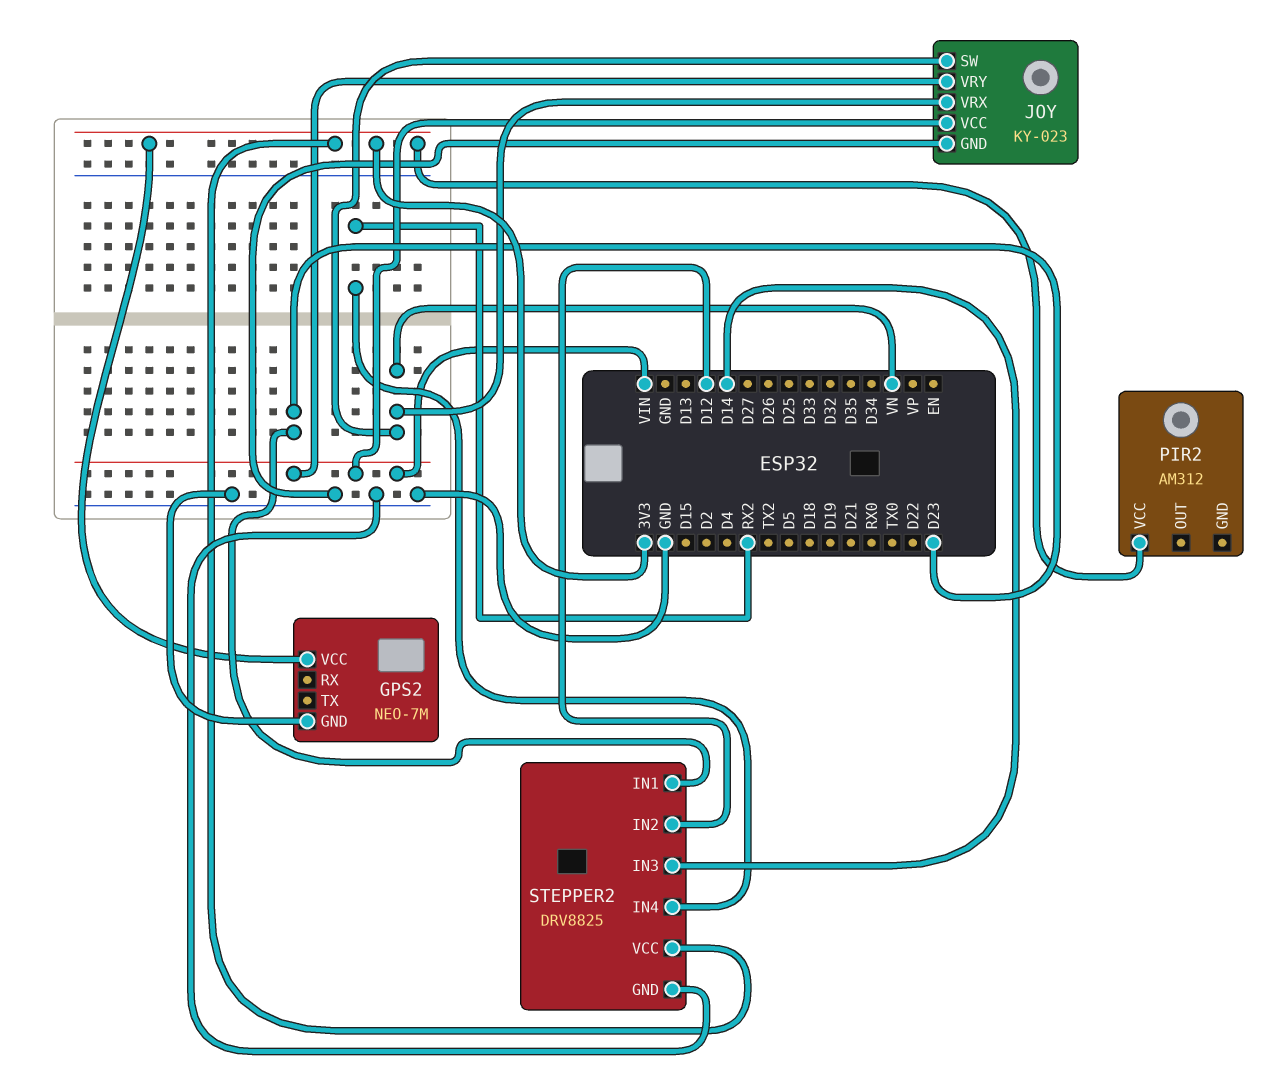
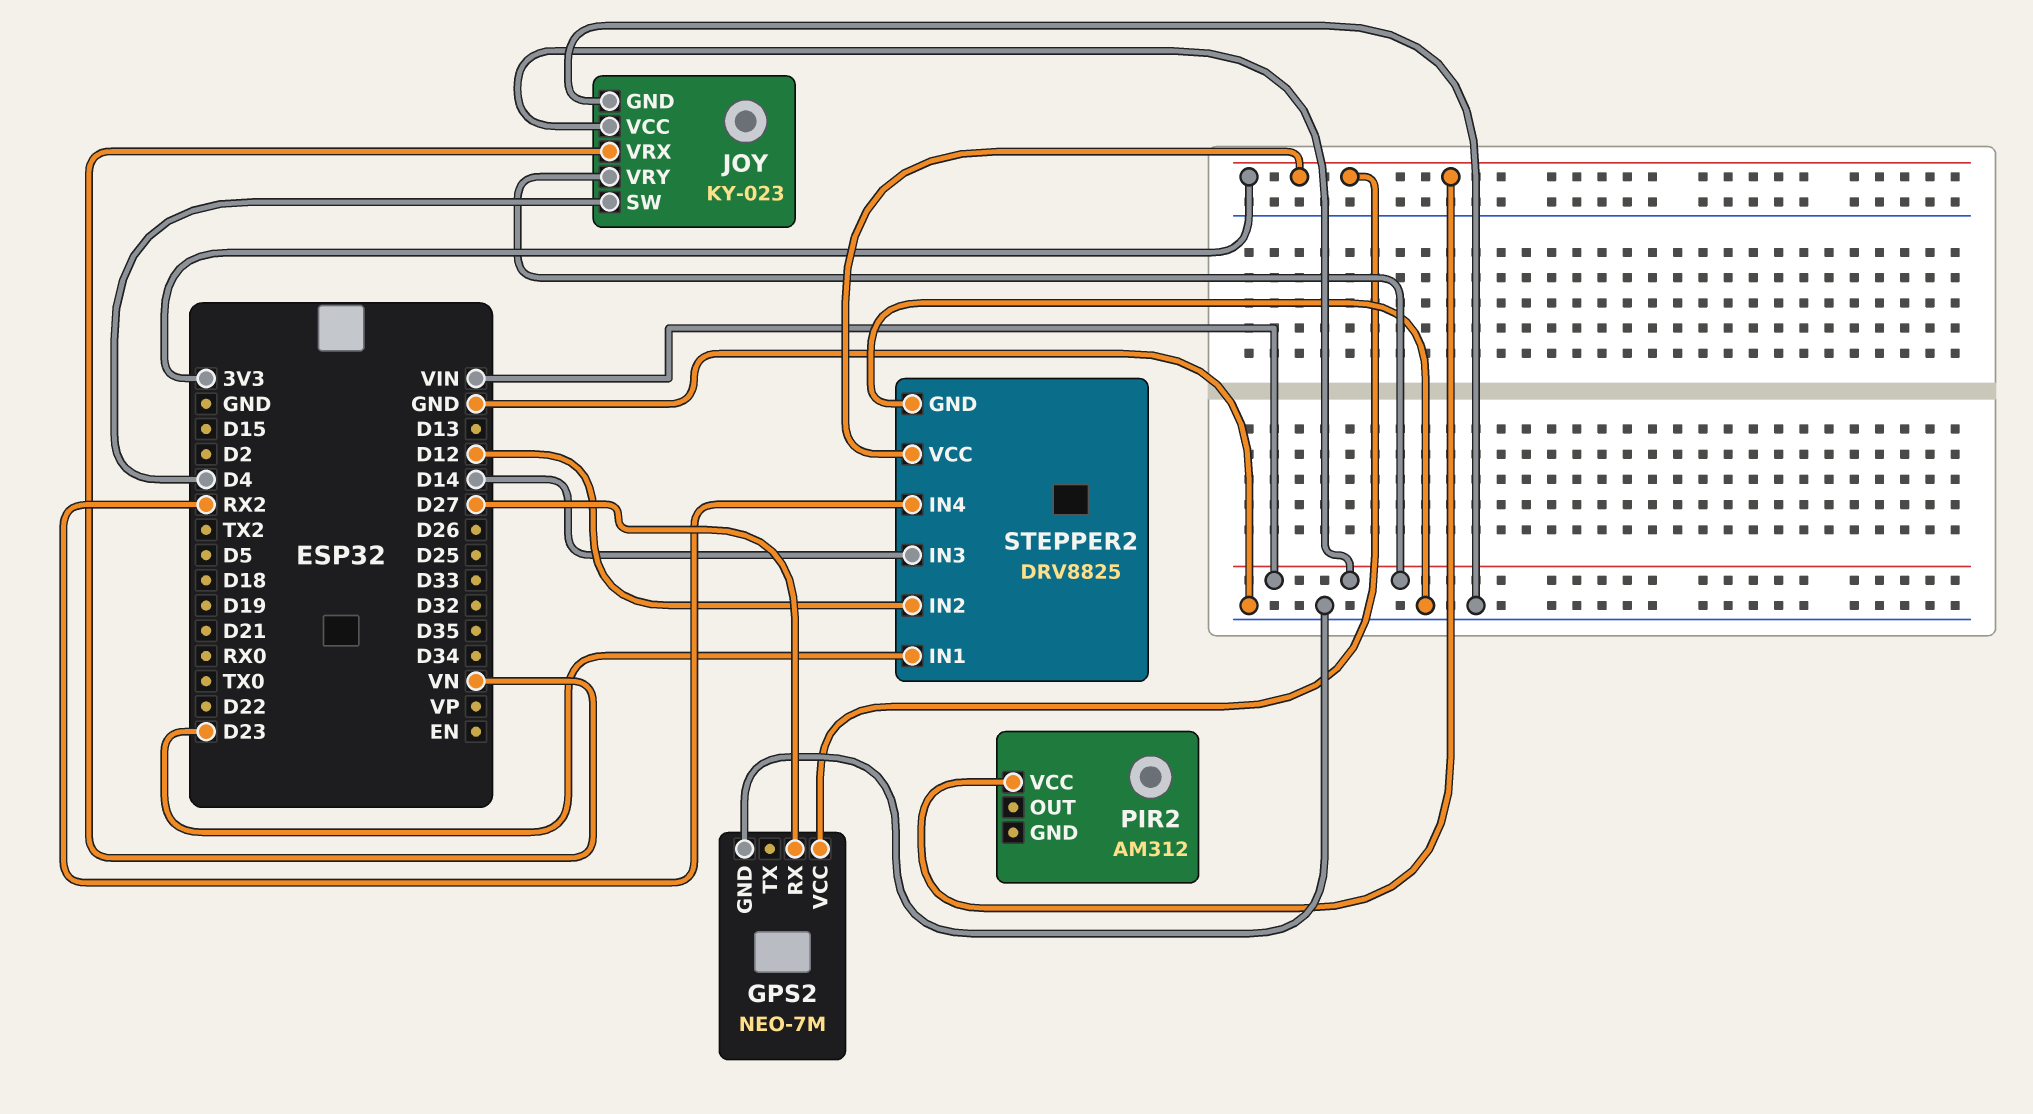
GPS2 pin RX: none -> D27
JOY pin SW: VN -> D4

